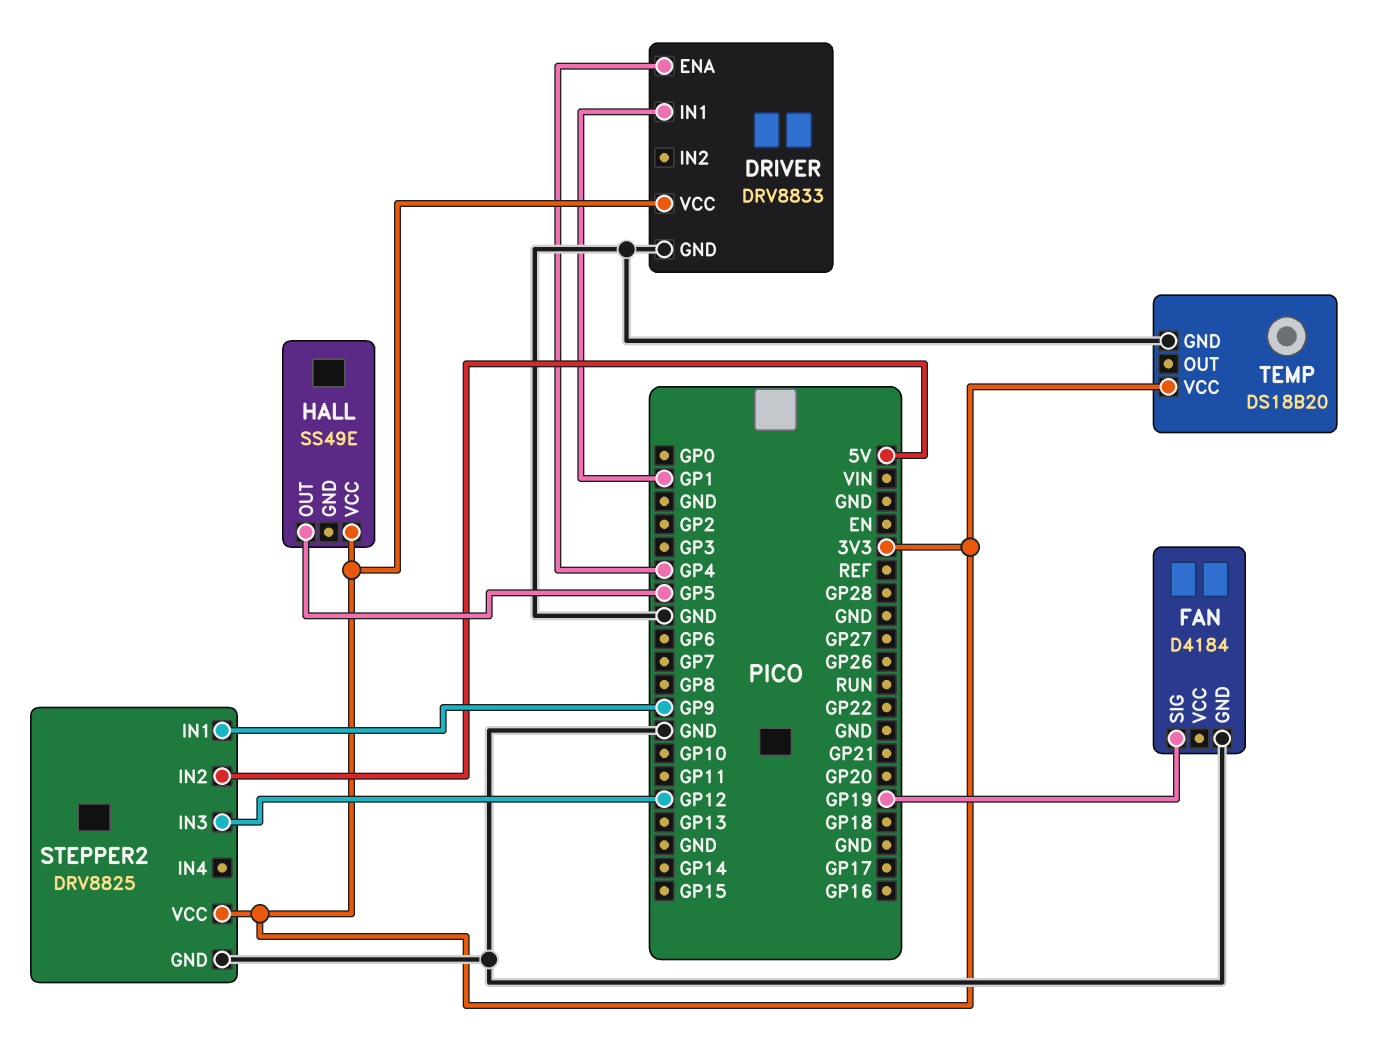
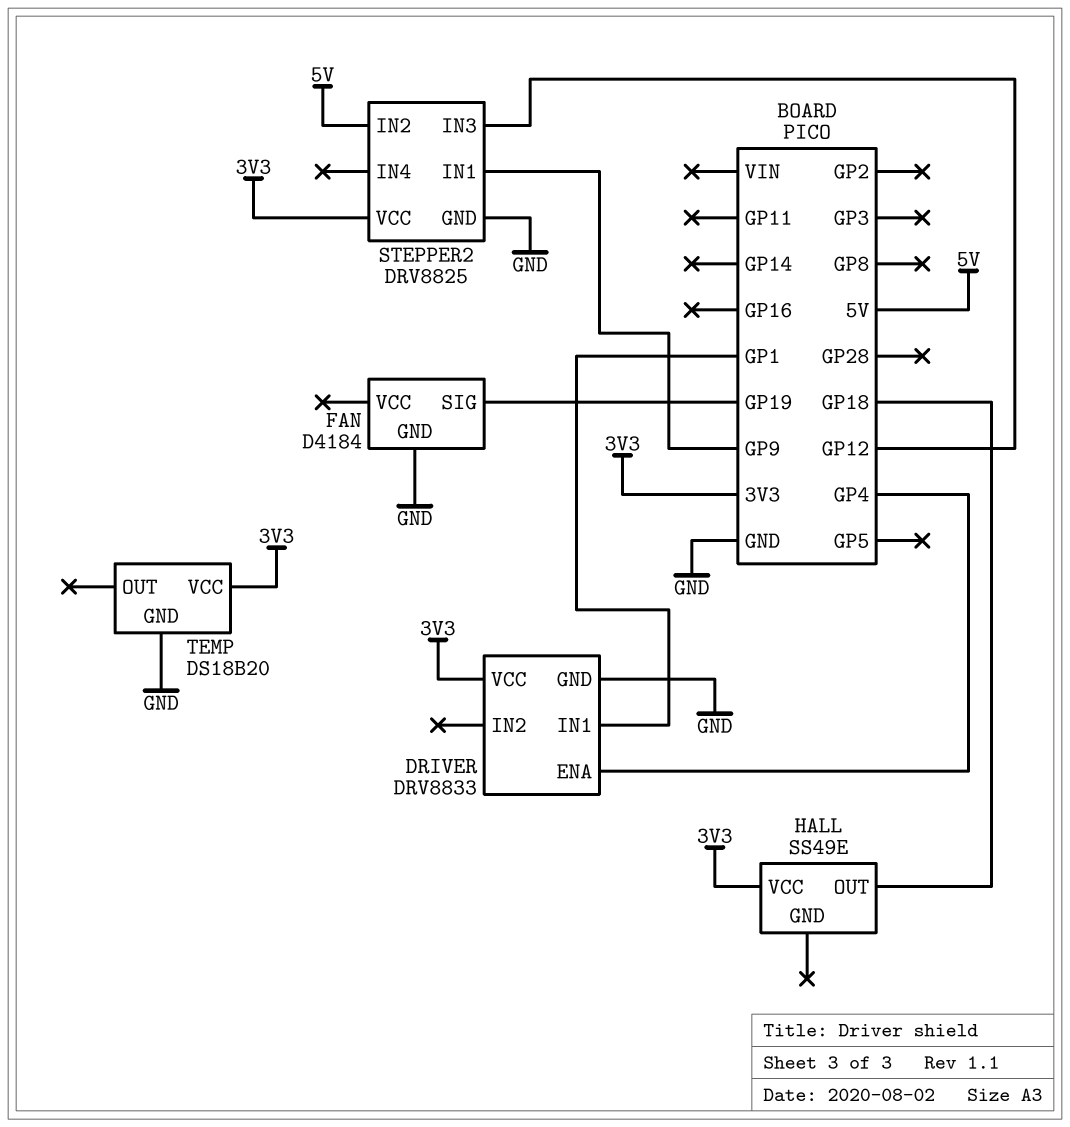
HALL pin OUT: GP5 -> GP18

